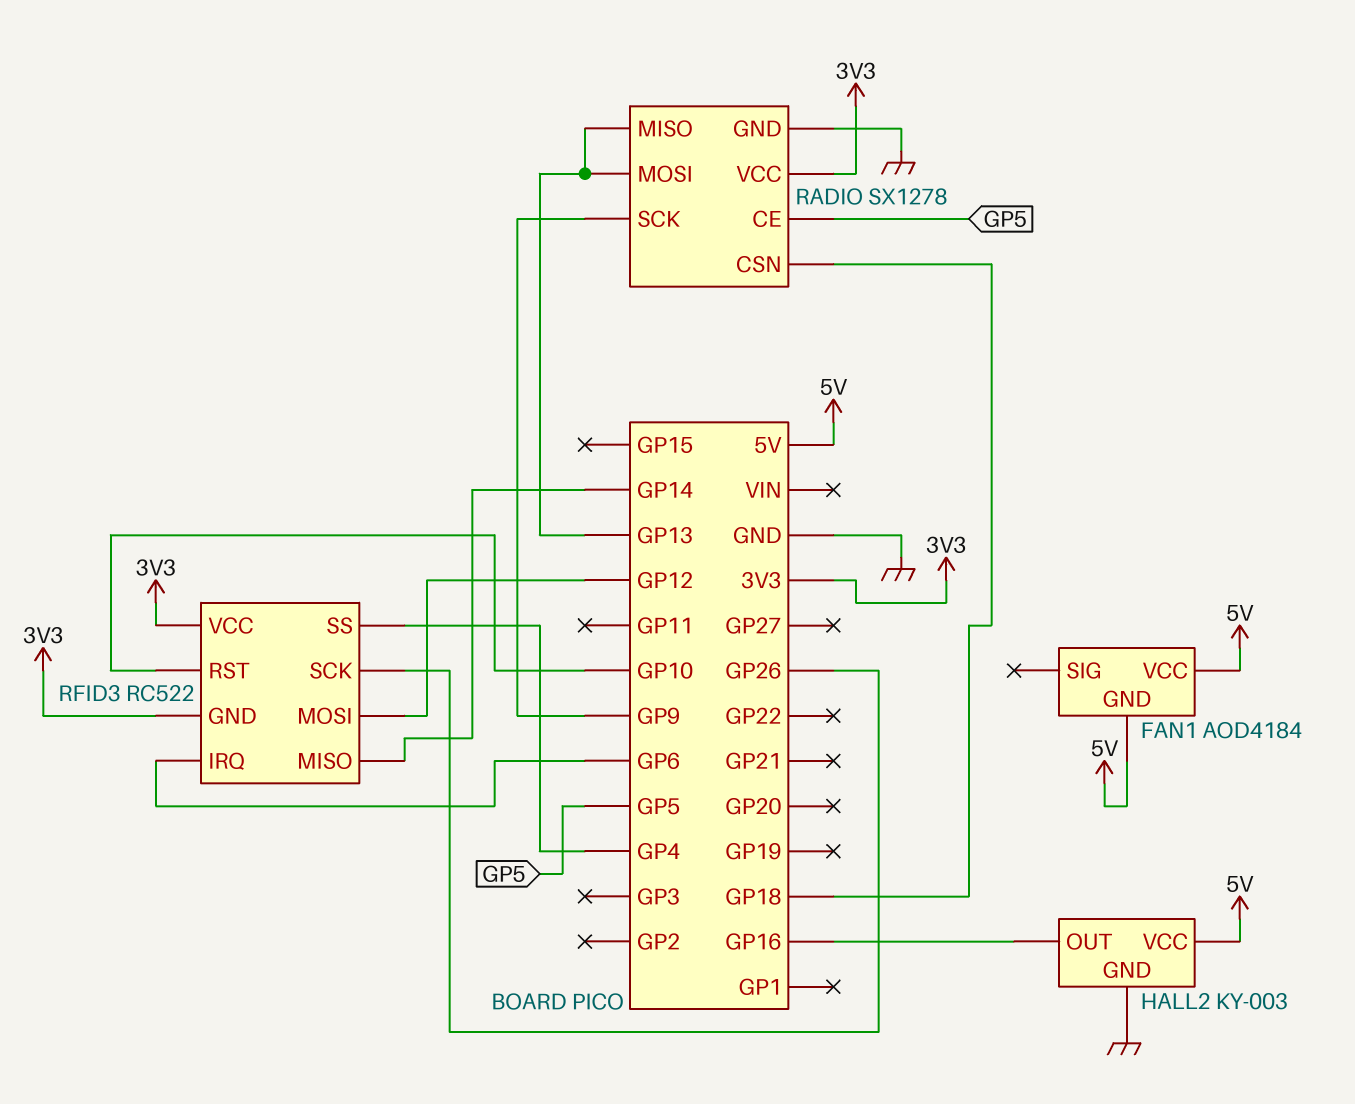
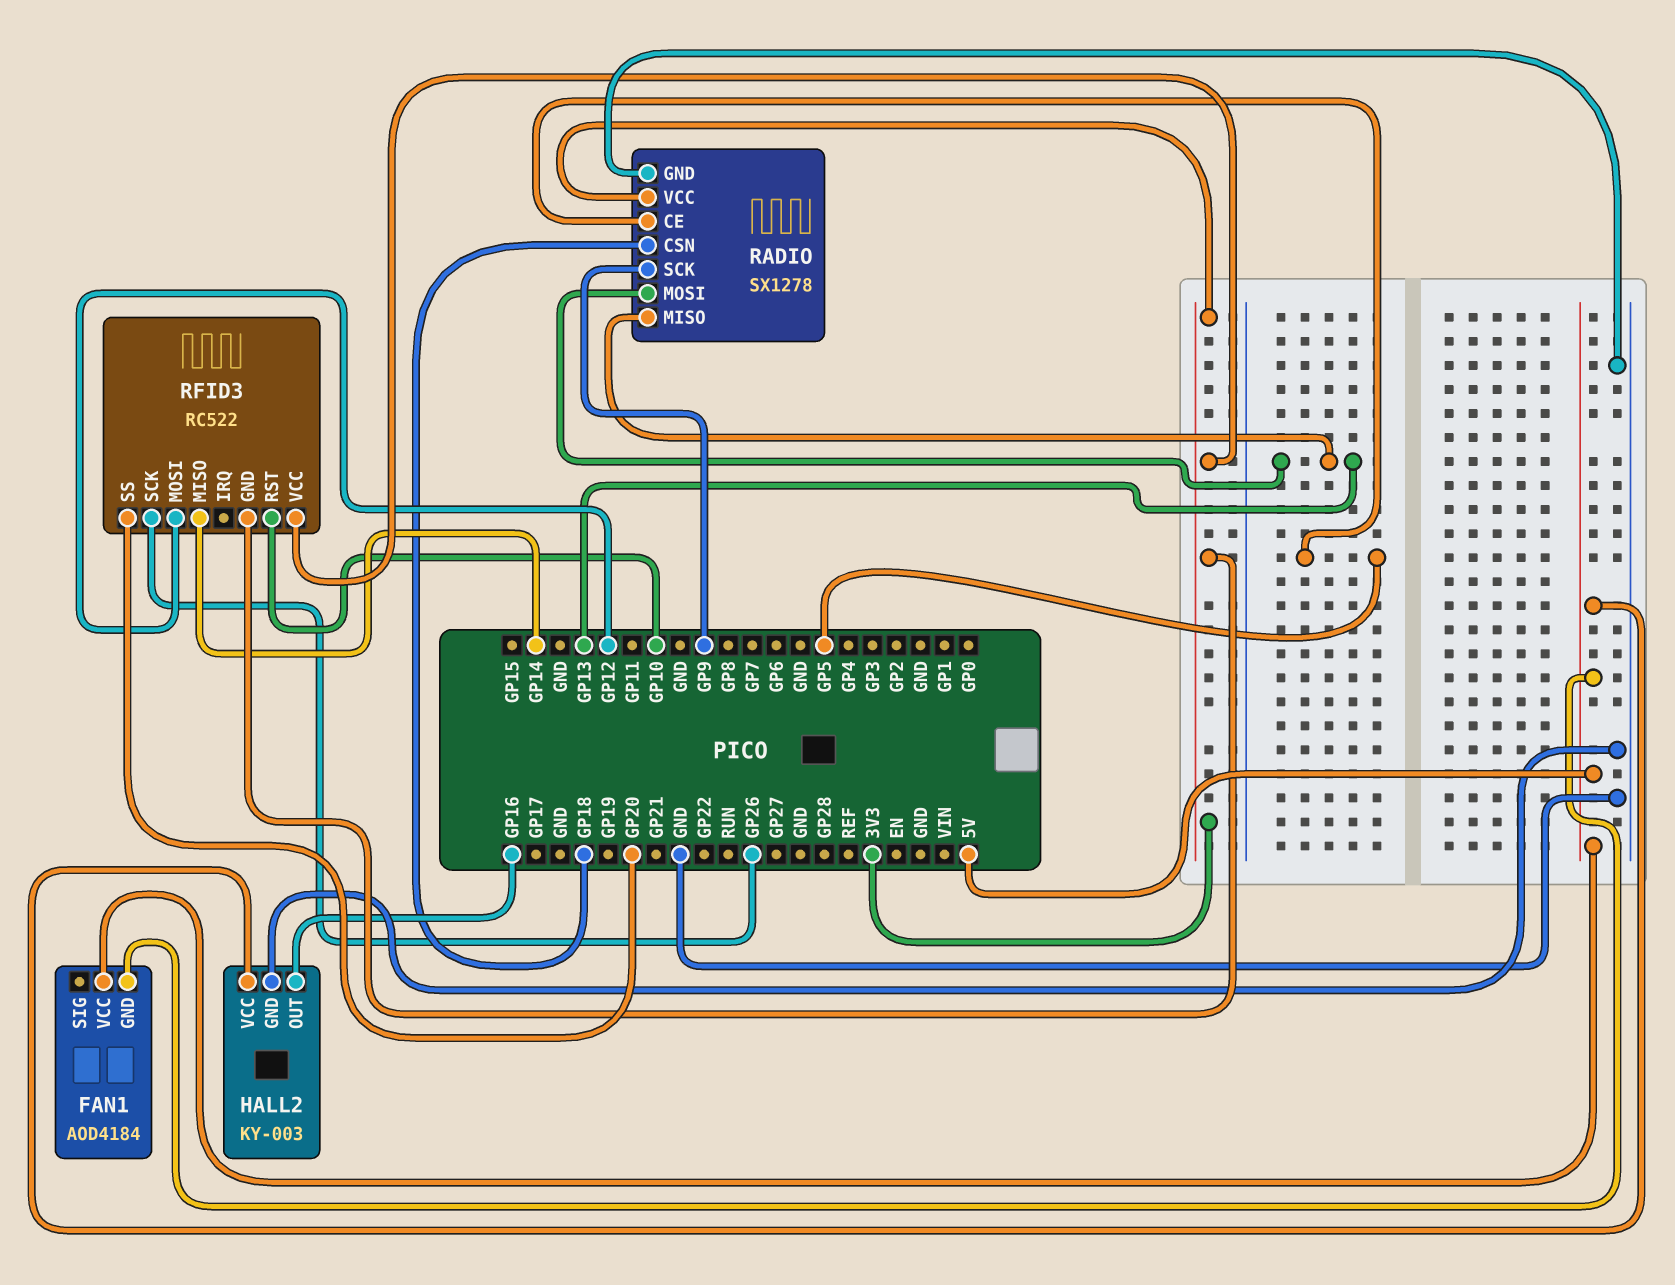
RFID3 pin IRQ: GP6 -> none
RFID3 pin SS: GP4 -> GP20

